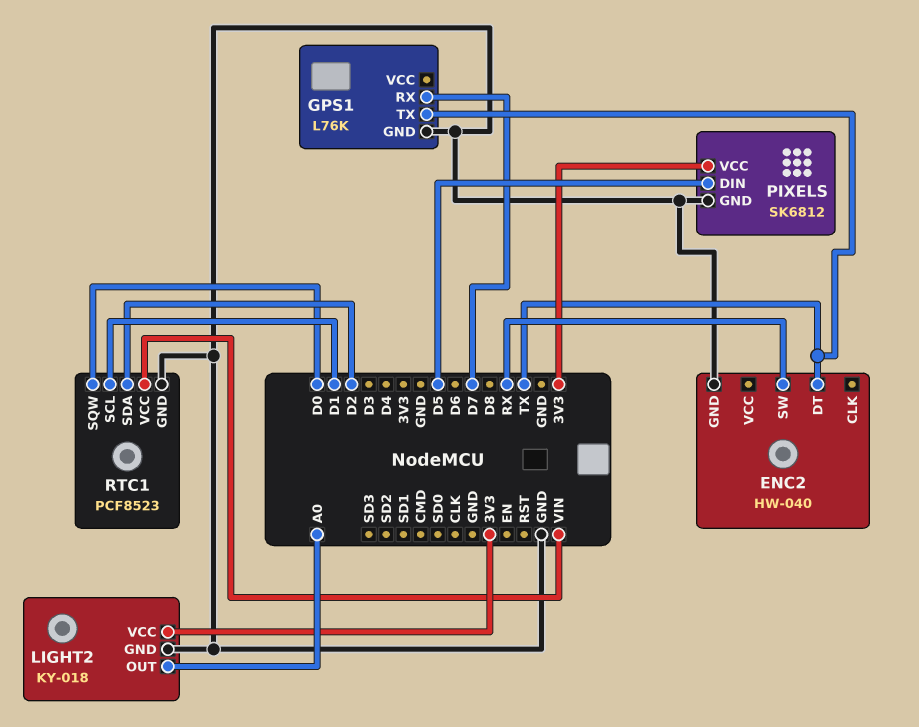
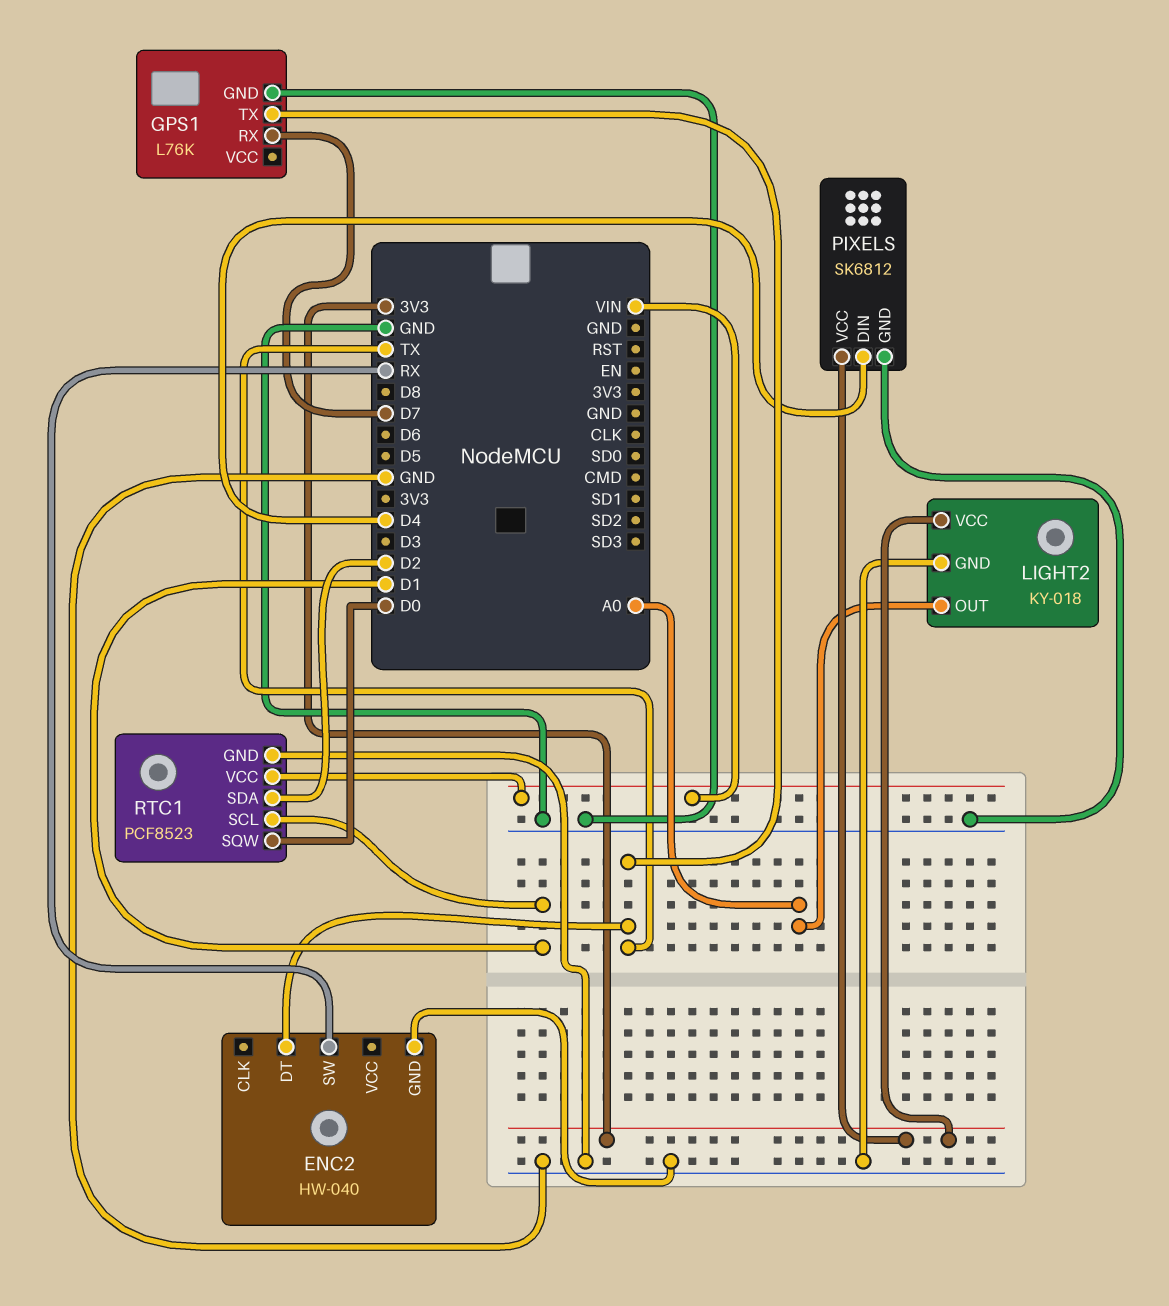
PIXELS pin DIN: D5 -> D4

